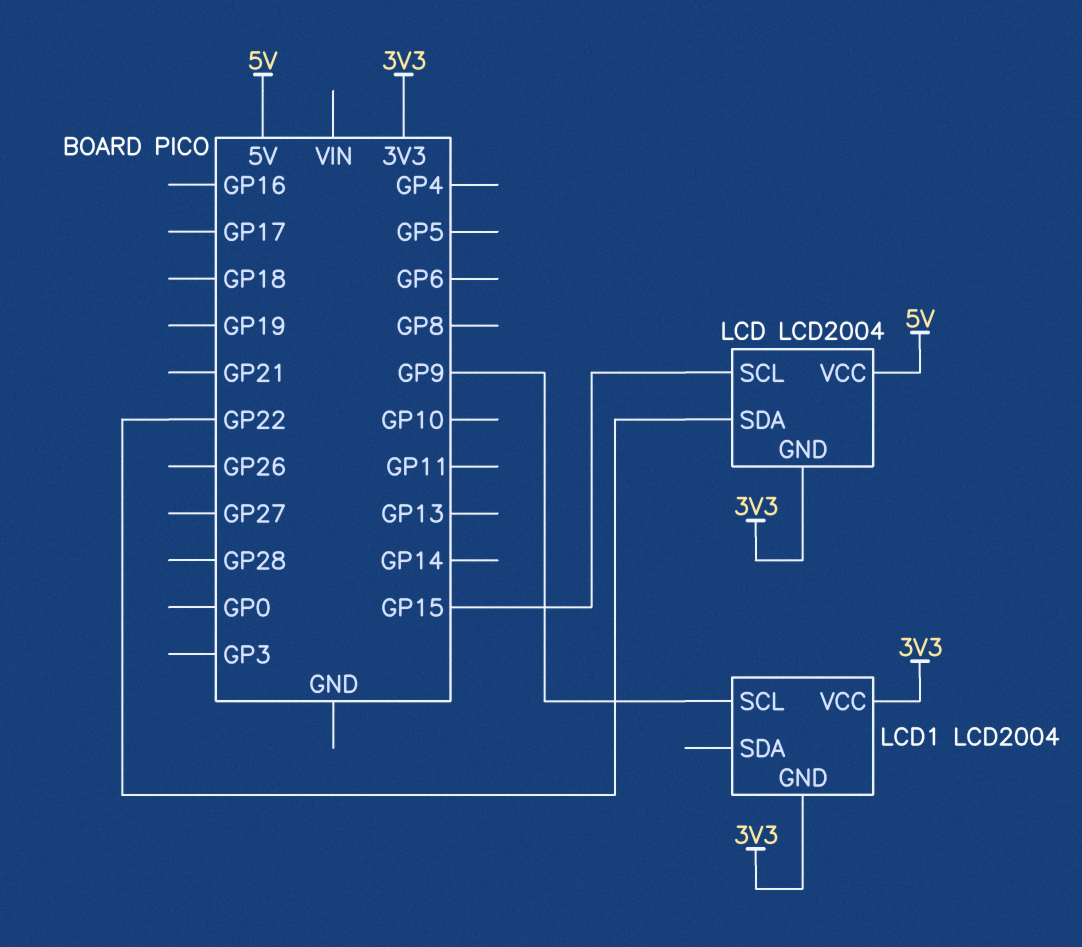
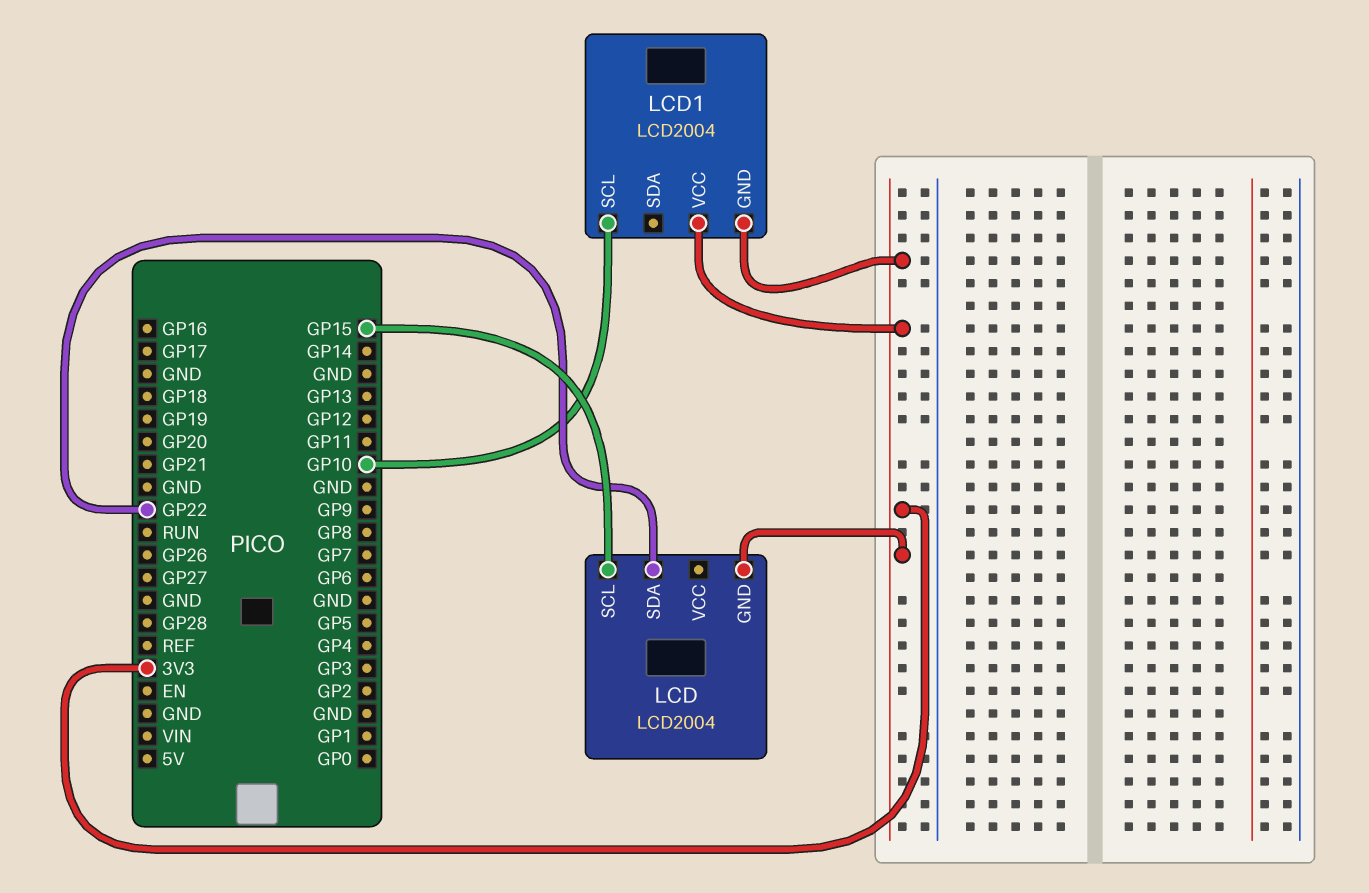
LCD pin VCC: 5V -> none
LCD1 pin SCL: GP9 -> GP10

